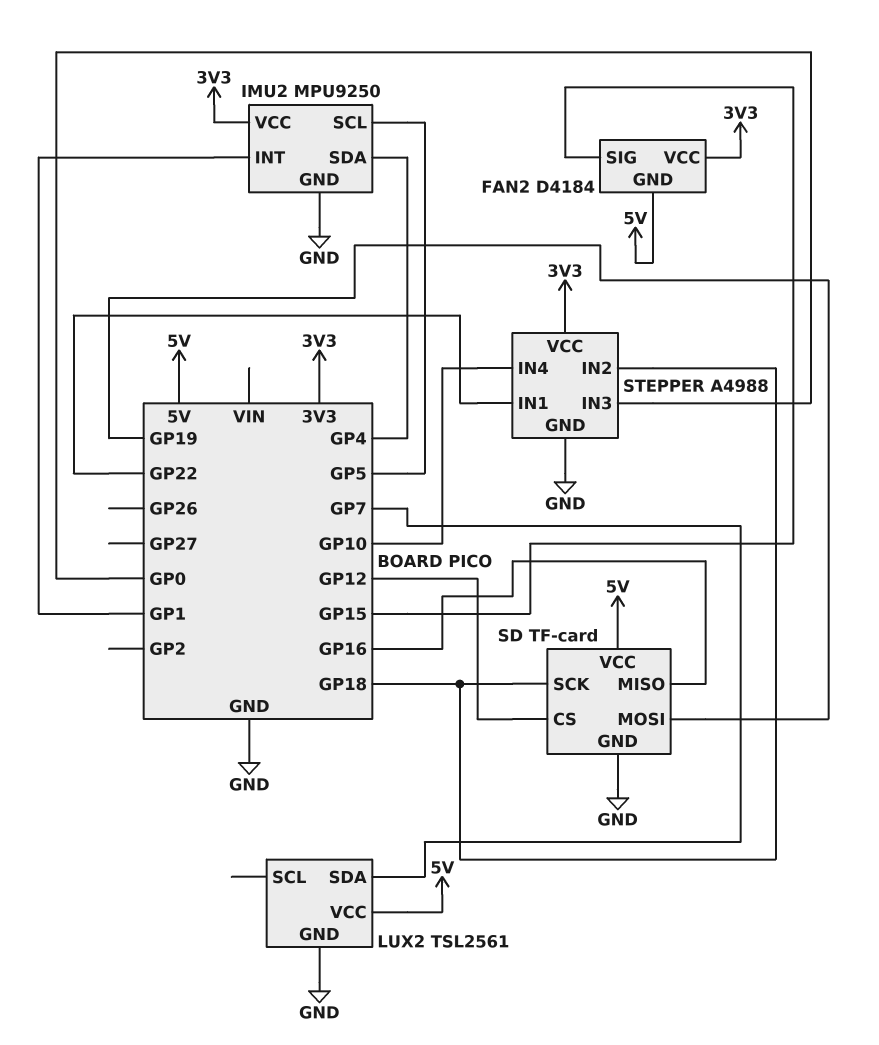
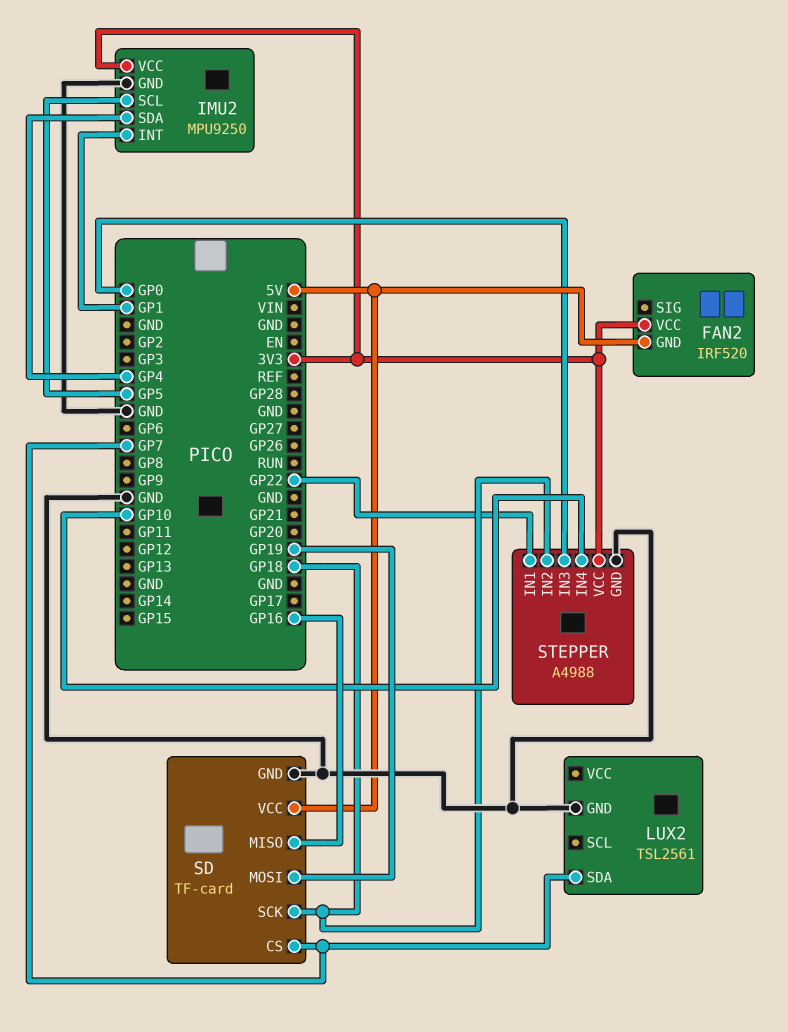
FAN2: D4184 -> IRF520
FAN2 pin SIG: GP15 -> none
LUX2 pin VCC: 5V -> none
SD pin CS: GP12 -> GP7

